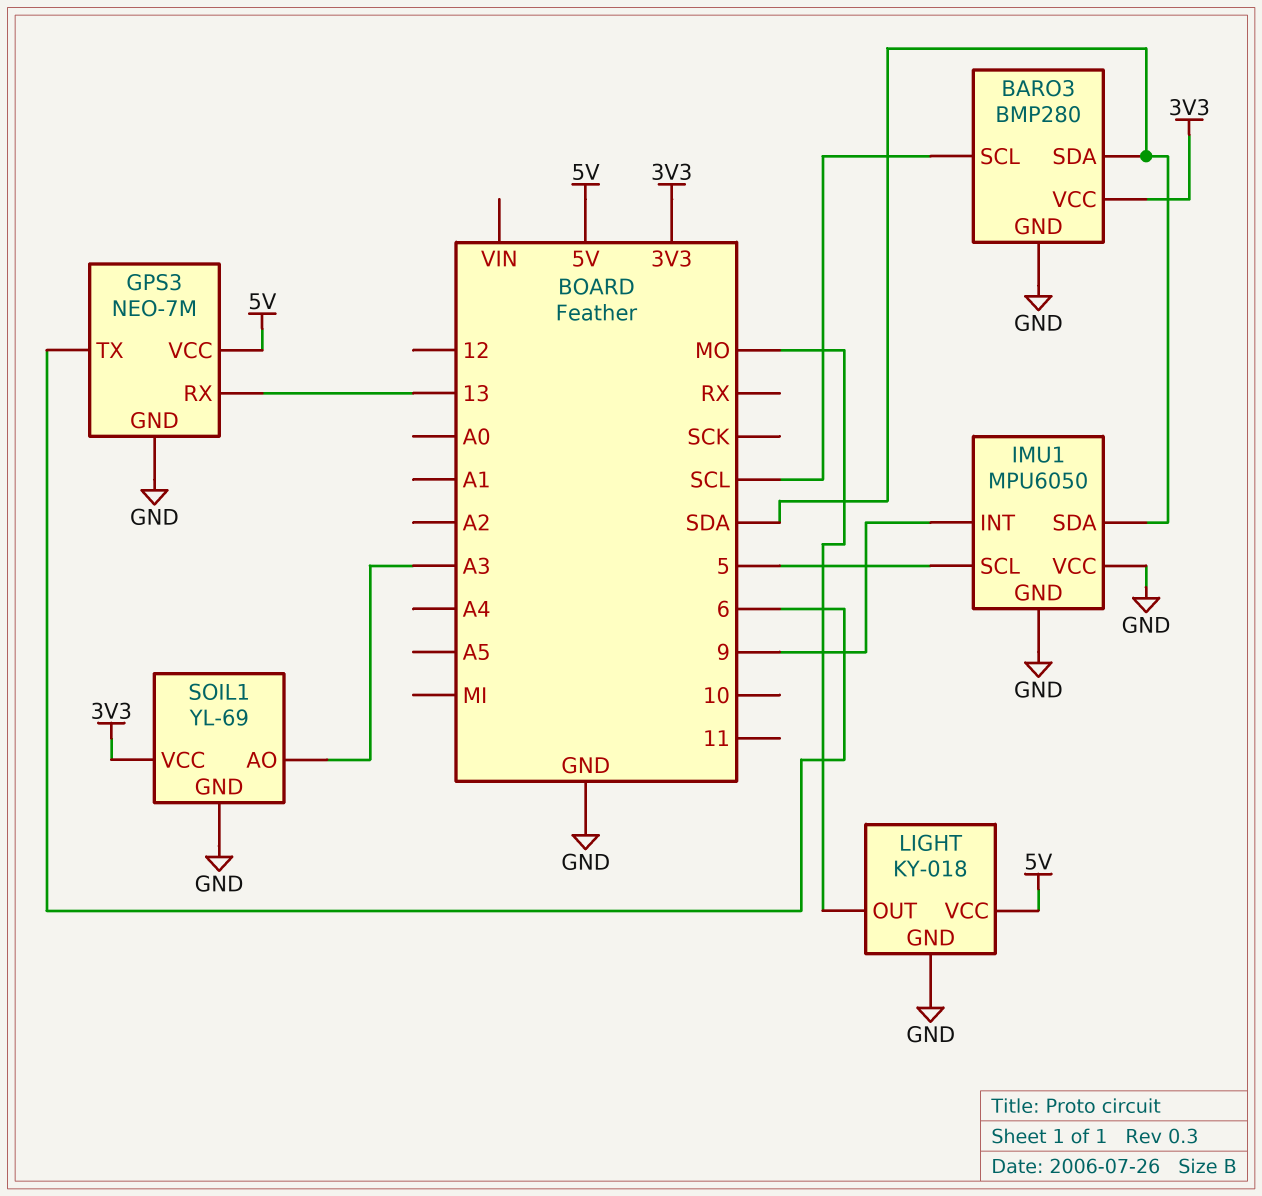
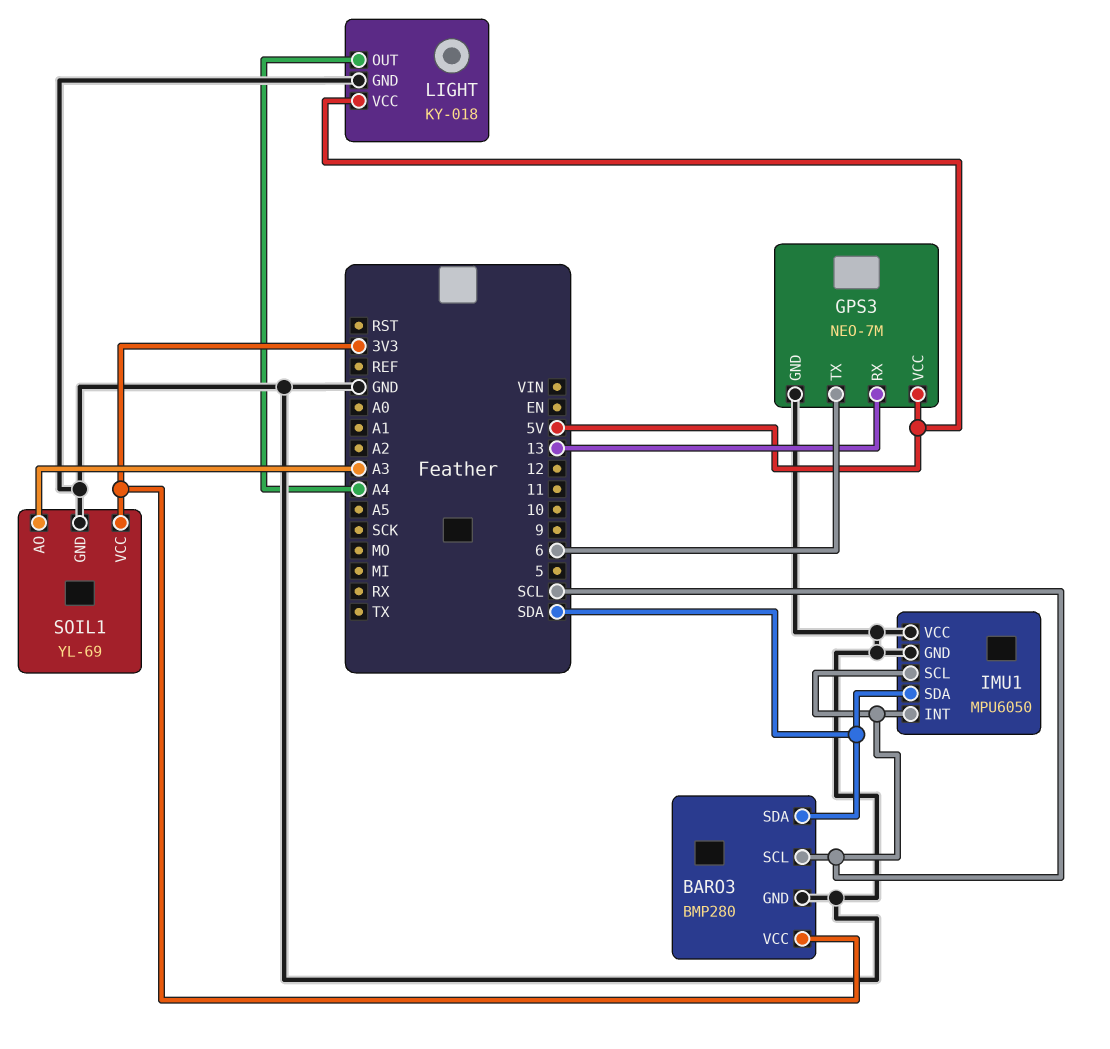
IMU1 pin INT: 9 -> SCL
IMU1 pin SCL: 5 -> SCL
LIGHT pin OUT: MO -> A4

